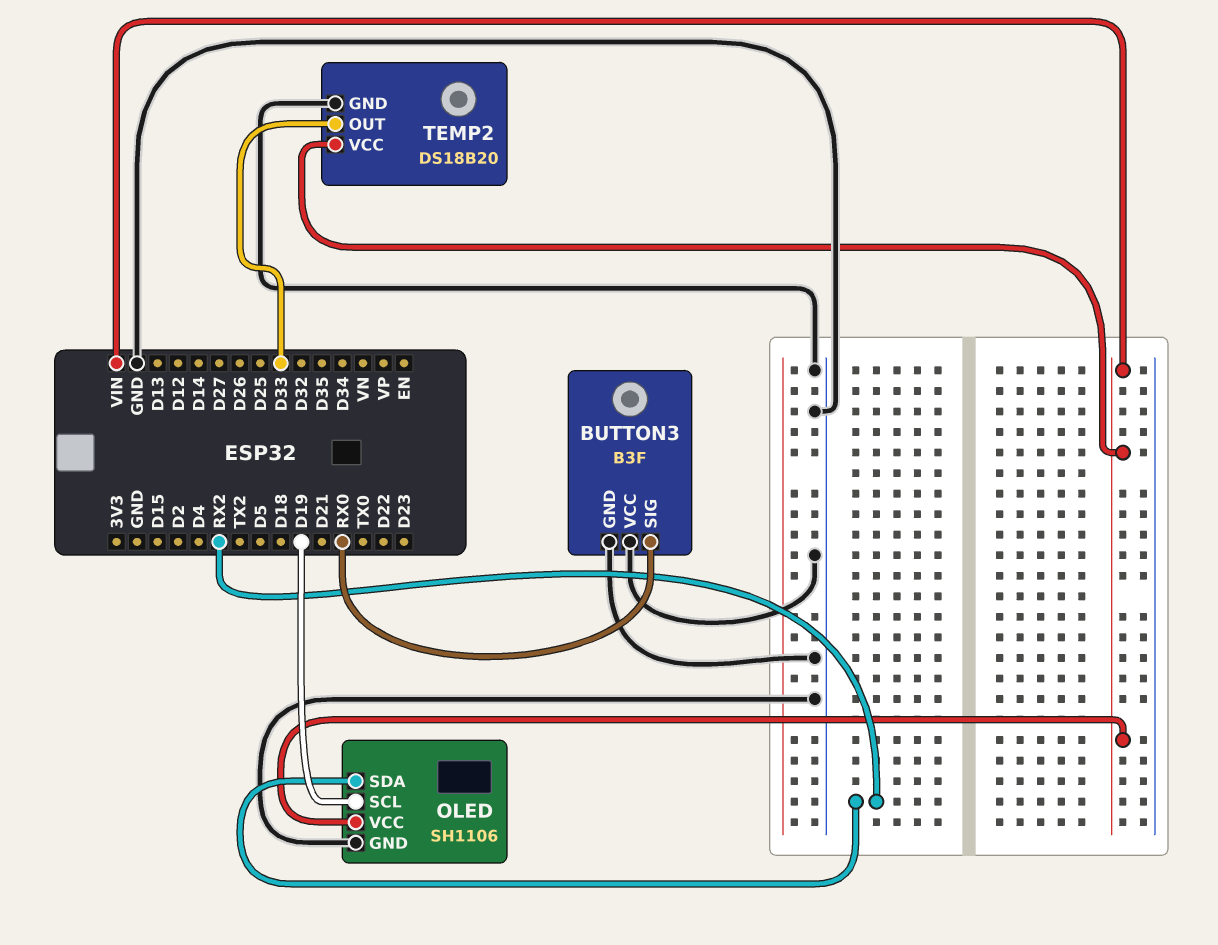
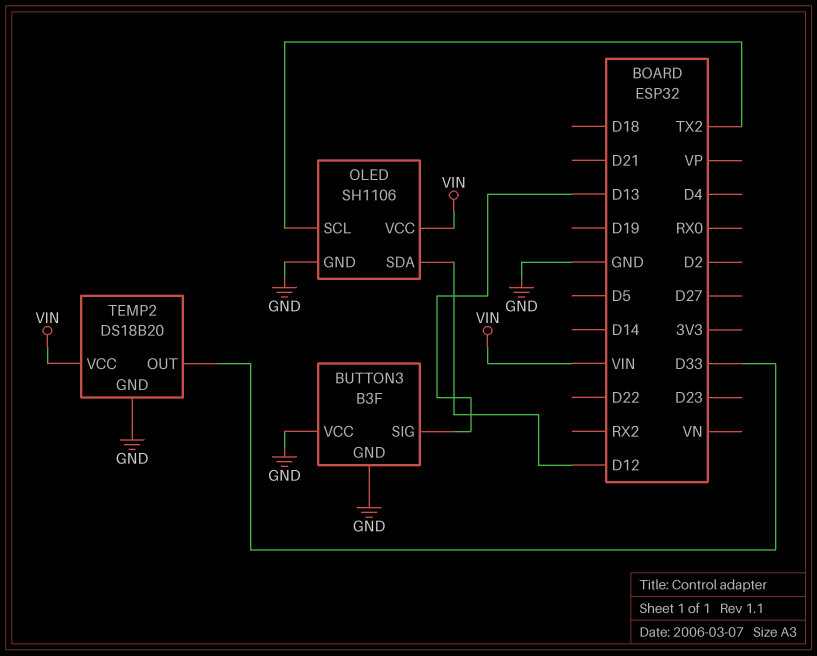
BUTTON3 pin SIG: RX0 -> D13
OLED pin SCL: D19 -> TX2
OLED pin SDA: RX2 -> D12

